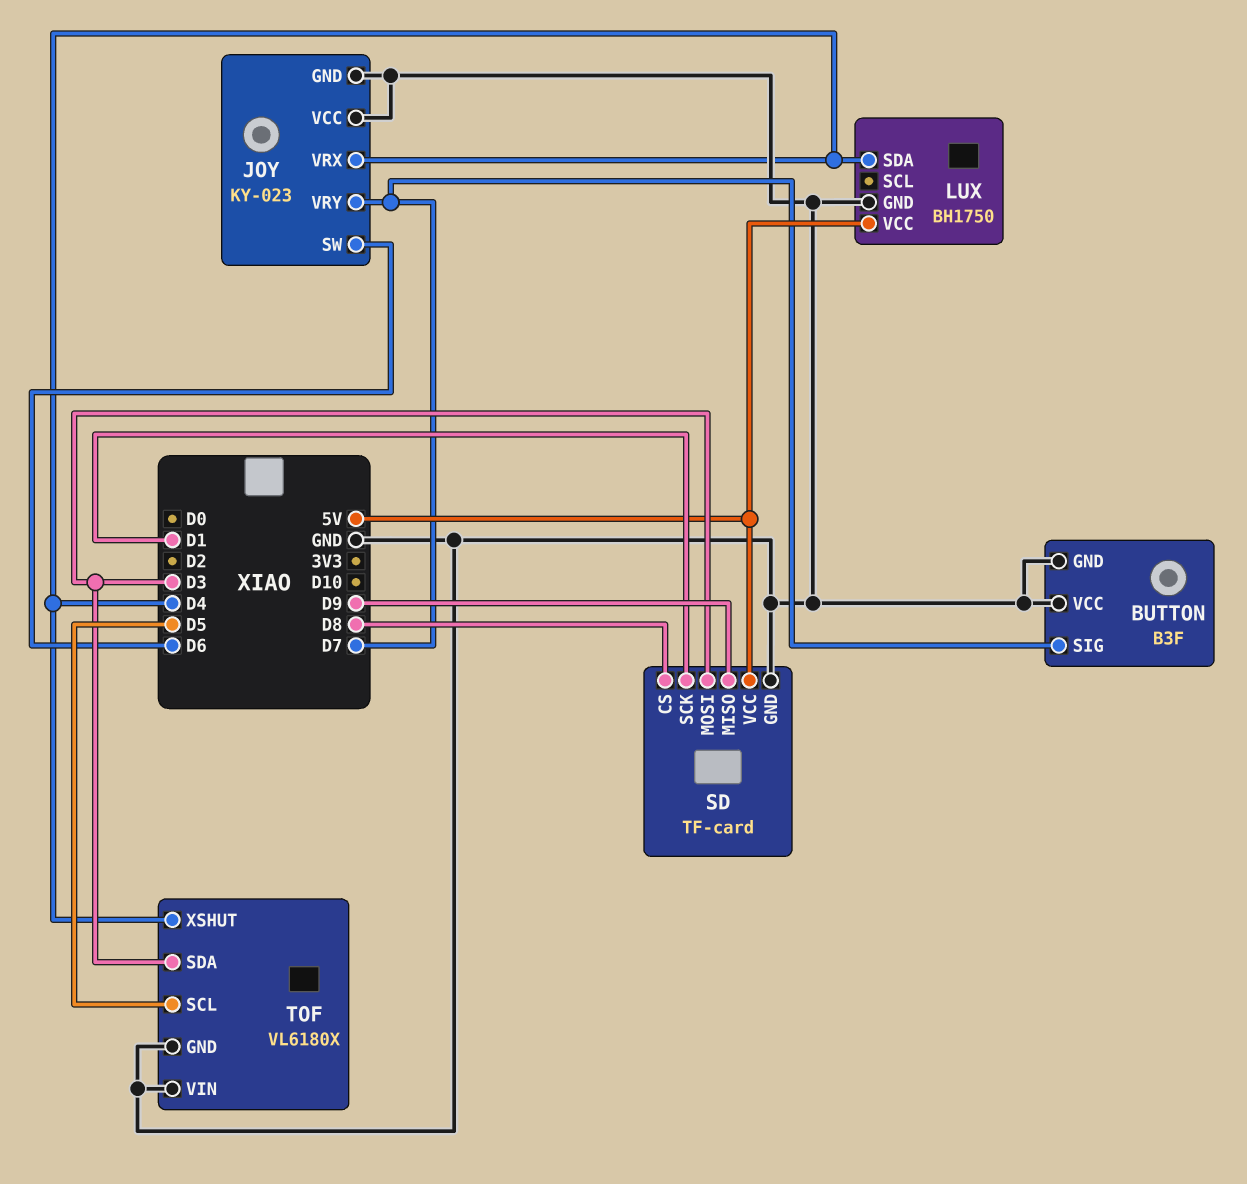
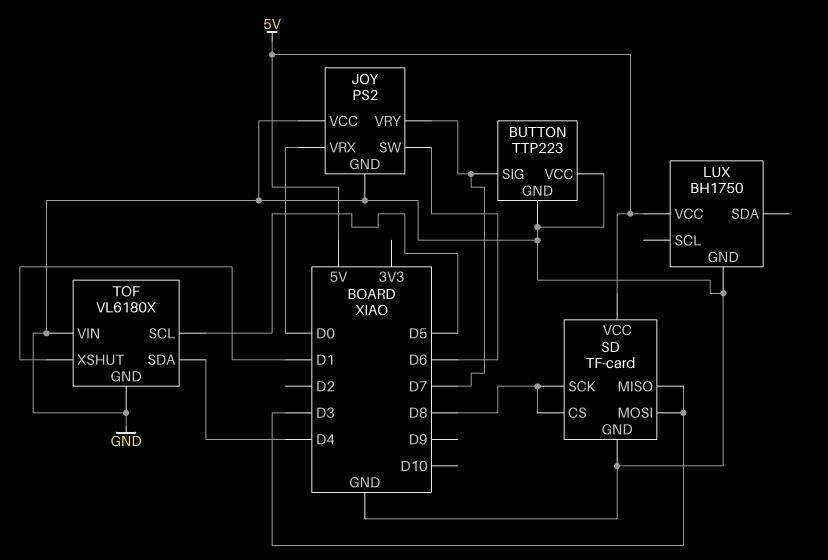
BUTTON: B3F -> TTP223
JOY: KY-023 -> PS2
JOY pin VRX: D4 -> D0
LUX pin SDA: D4 -> none
SD pin MISO: D9 -> D3
SD pin SCK: D1 -> D8
TOF pin SDA: D3 -> D4
TOF pin XSHUT: D4 -> D1

